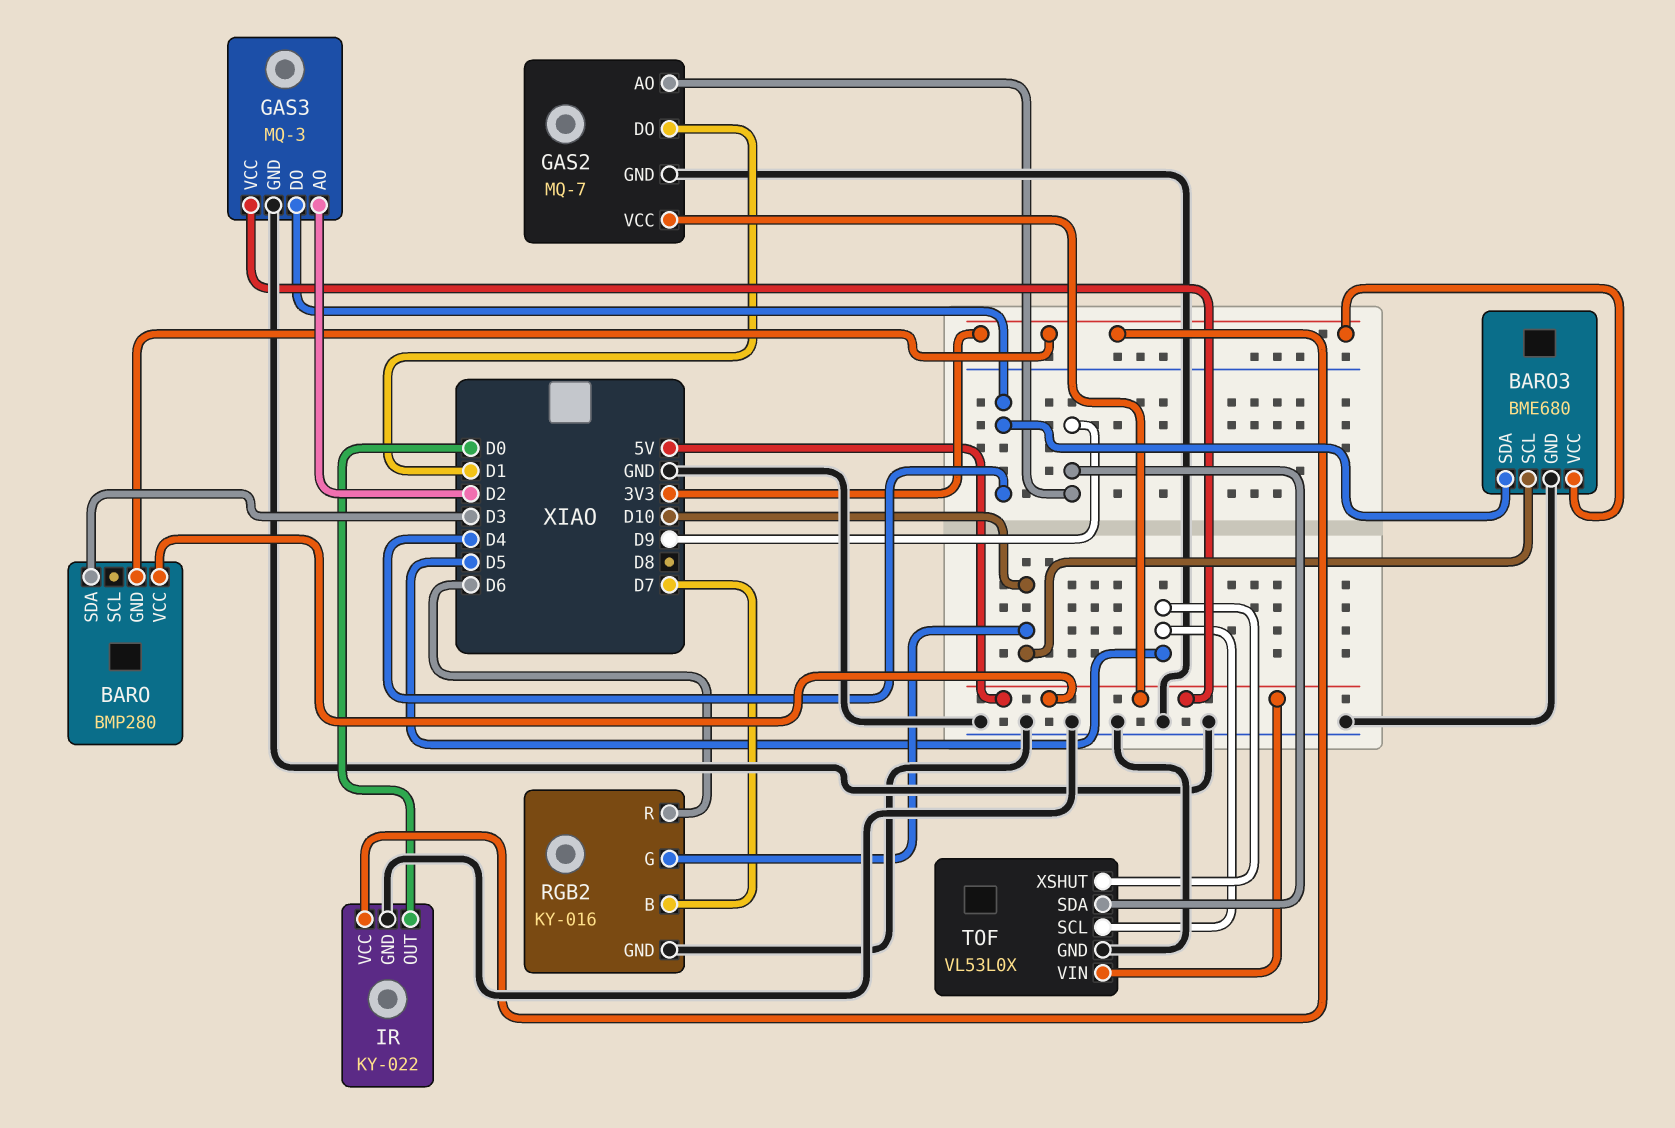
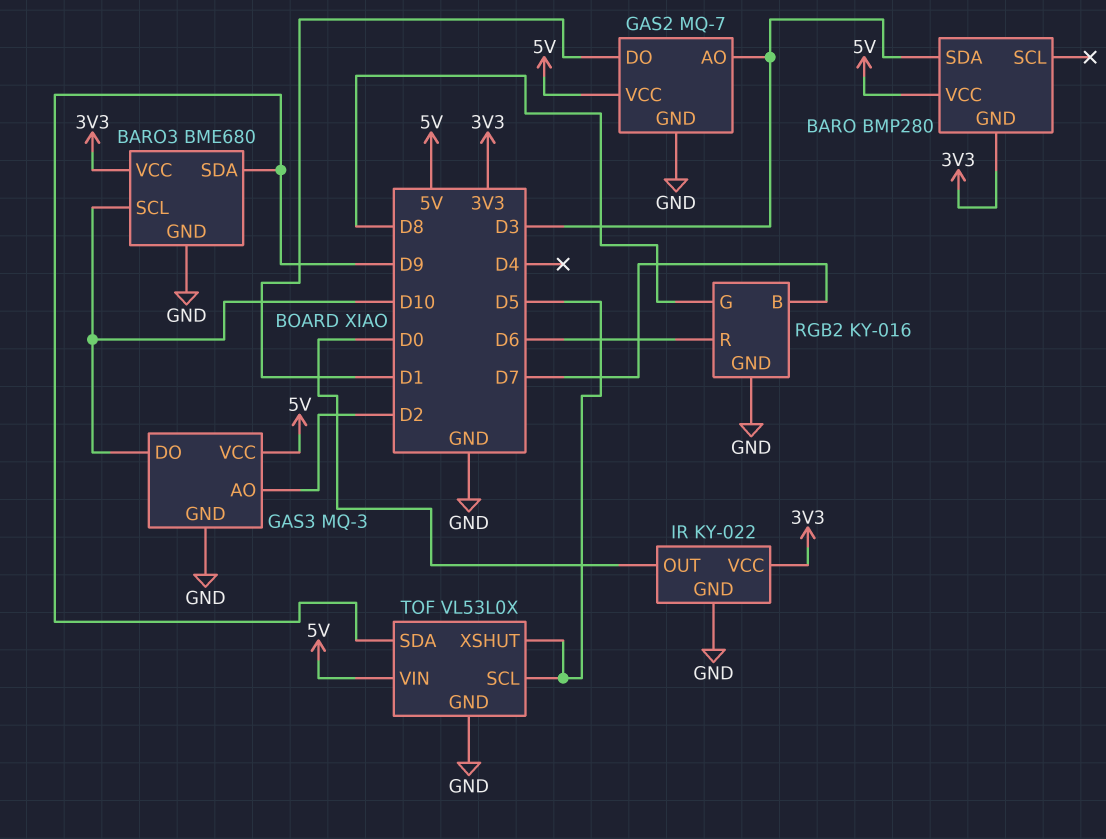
BARO3 pin SDA: D4 -> D9
GAS2 pin AO: D9 -> D3
GAS3 pin DO: D4 -> D10
RGB2 pin G: D10 -> D8

